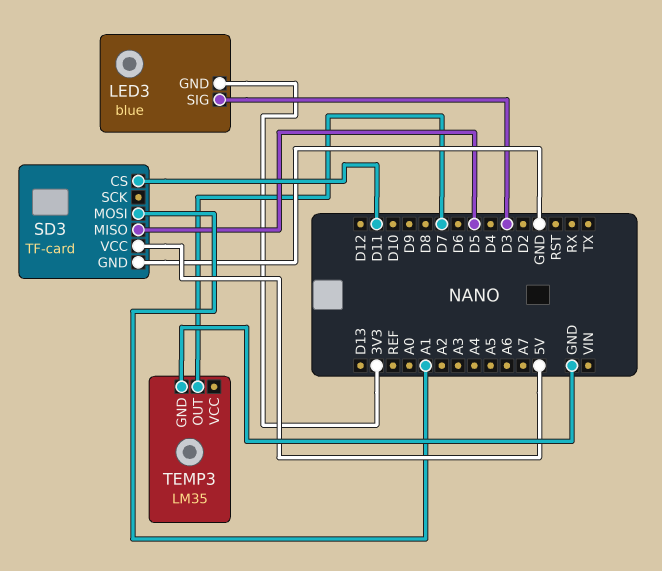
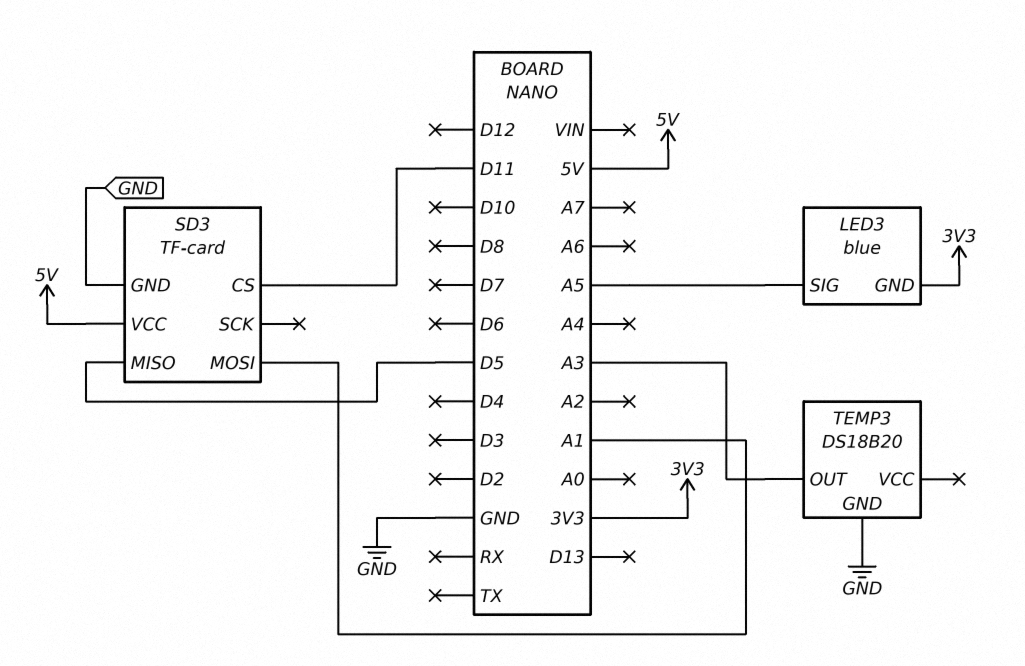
LED3 pin SIG: D3 -> A5
TEMP3: LM35 -> DS18B20
TEMP3 pin OUT: D7 -> A3

